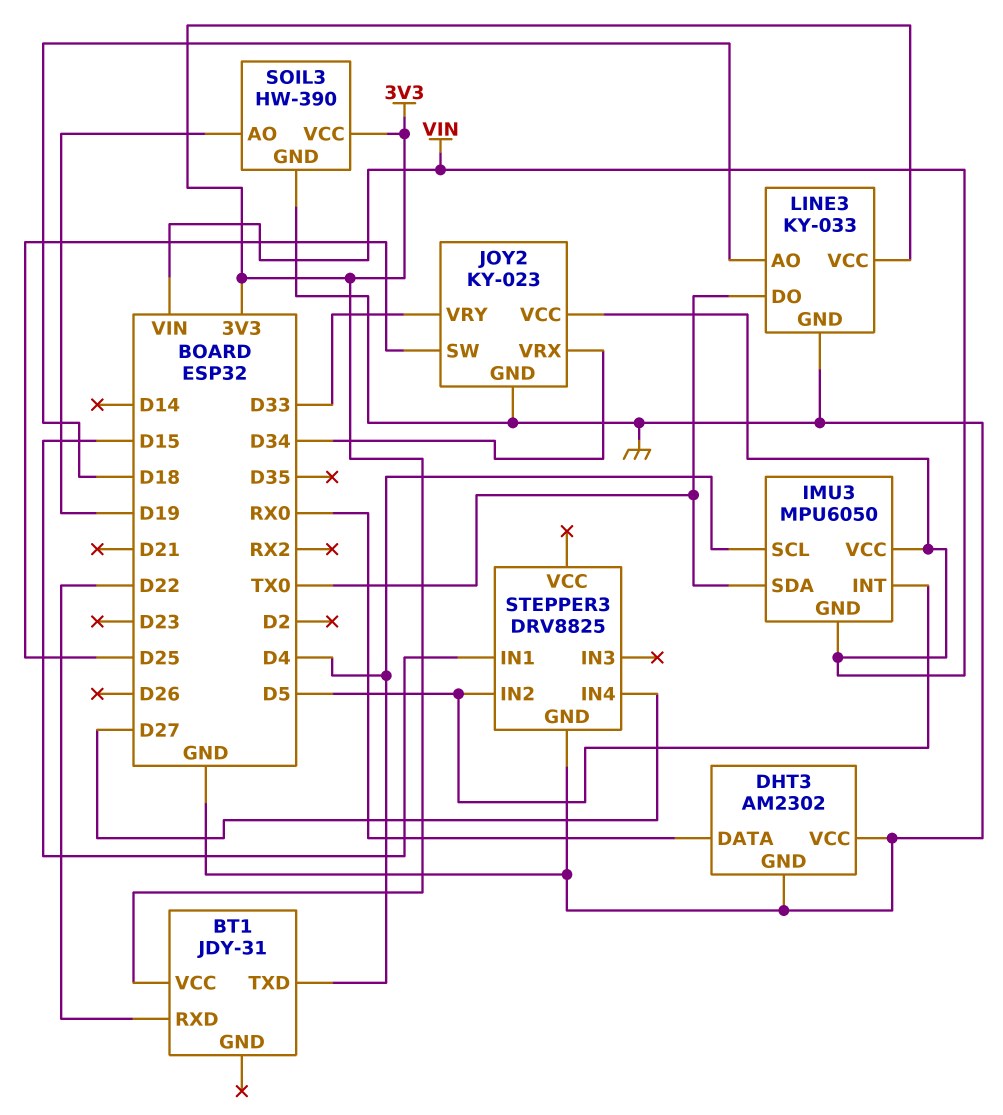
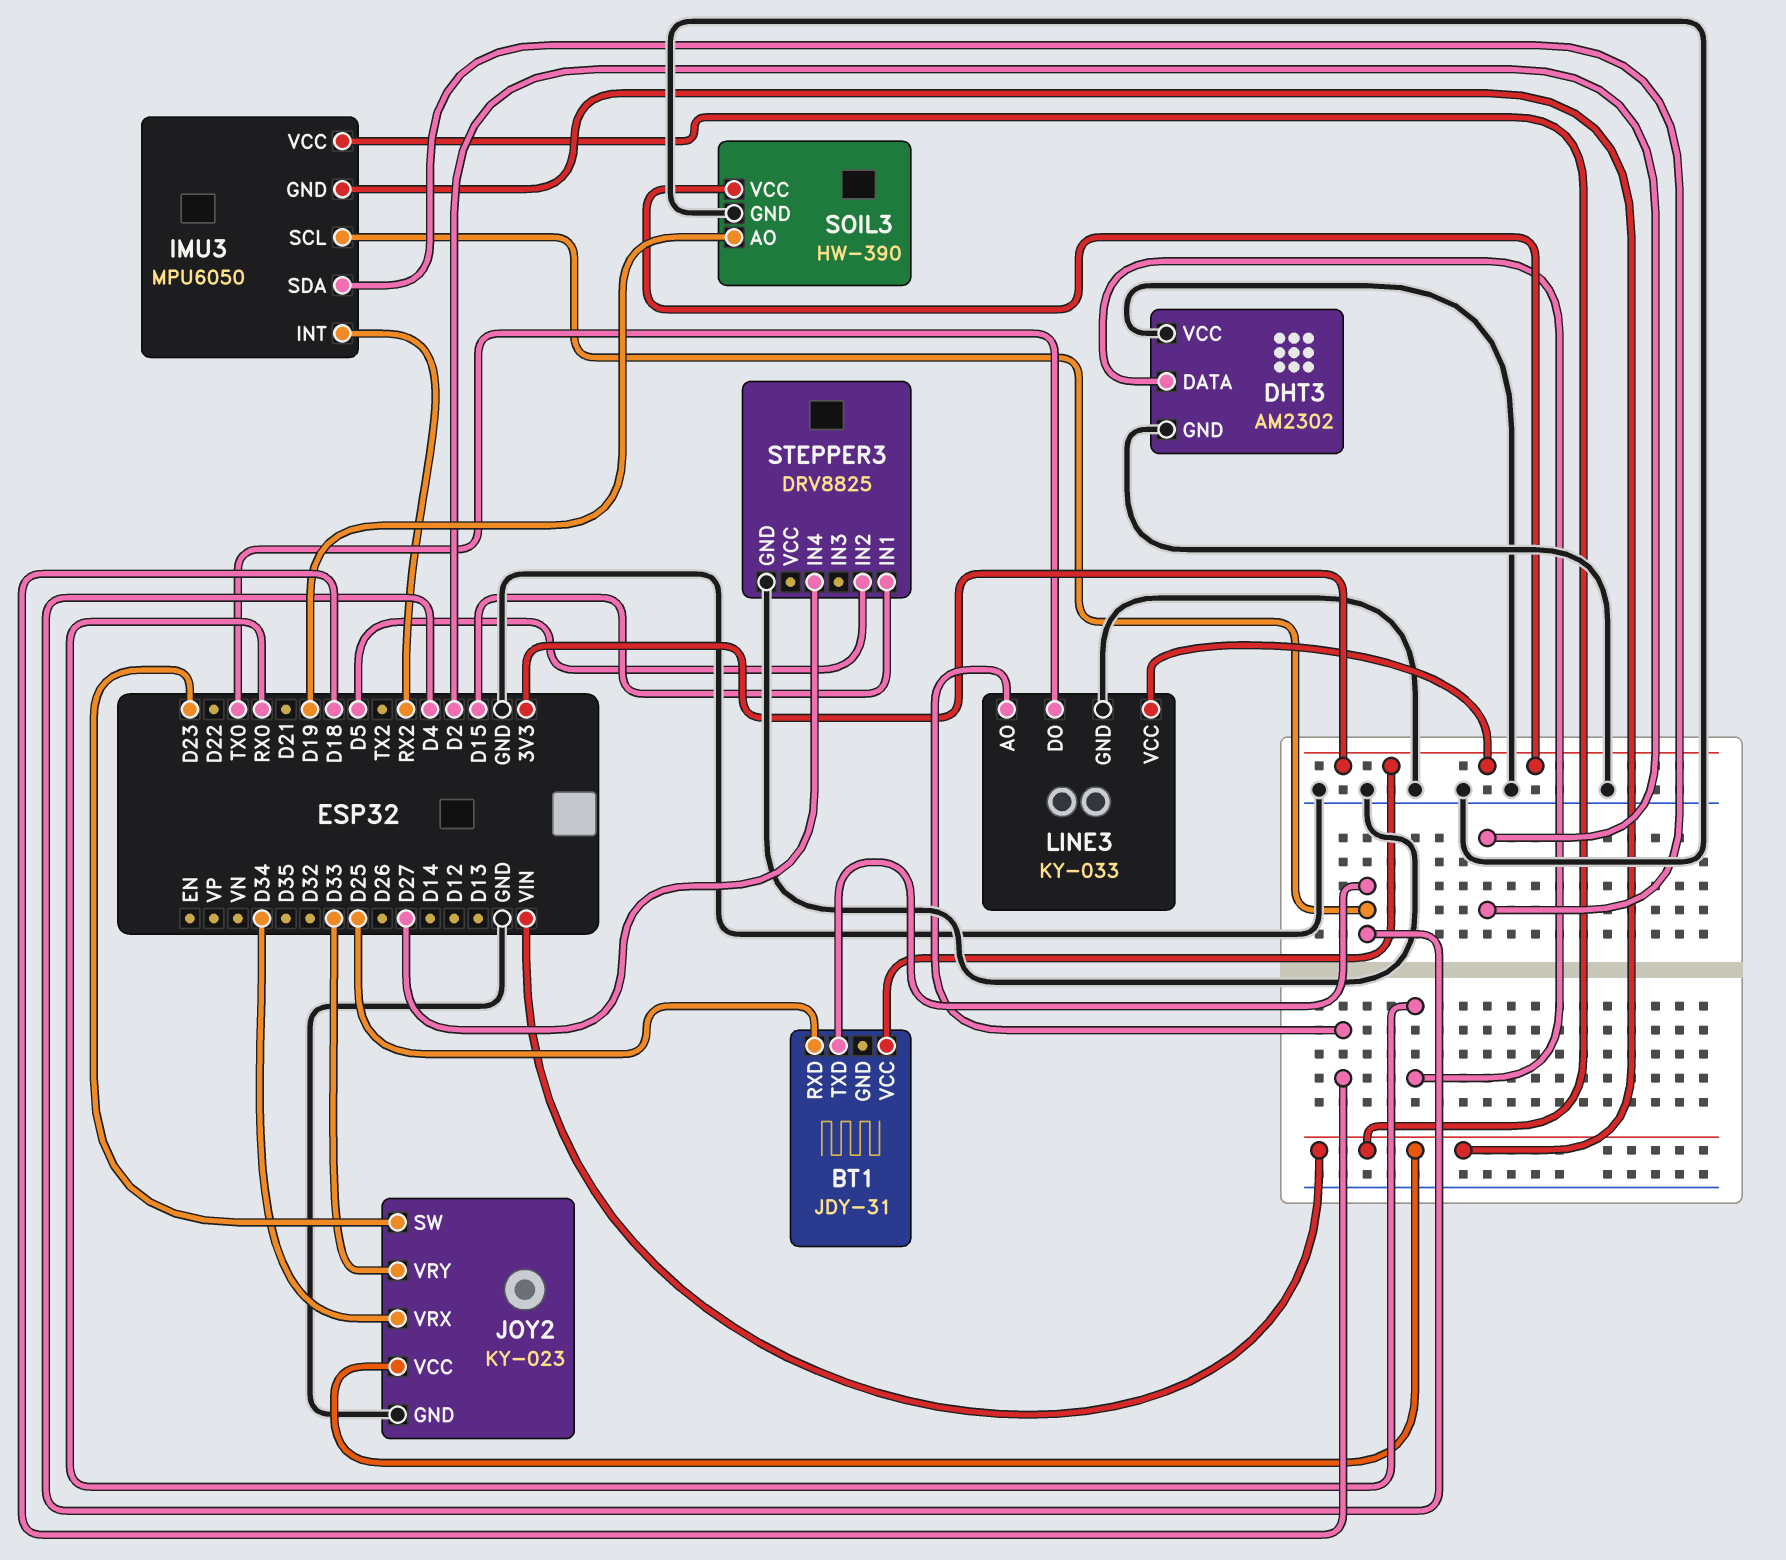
BT1 pin RXD: D22 -> D25
IMU3 pin INT: D5 -> RX2
IMU3 pin SDA: TX0 -> D2
JOY2 pin SW: D25 -> D23

